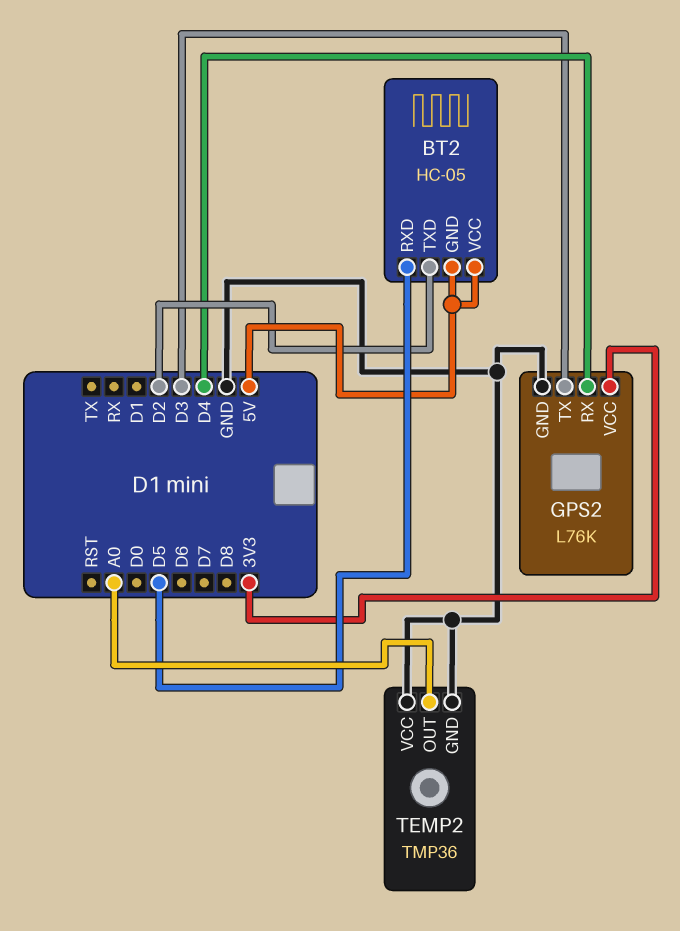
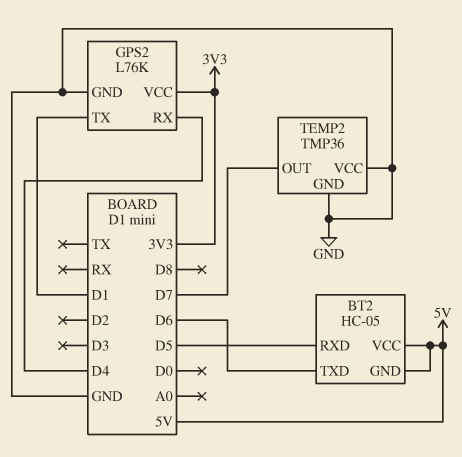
BT2 pin TXD: D2 -> D6
GPS2 pin TX: D3 -> D1
TEMP2 pin OUT: A0 -> D7

